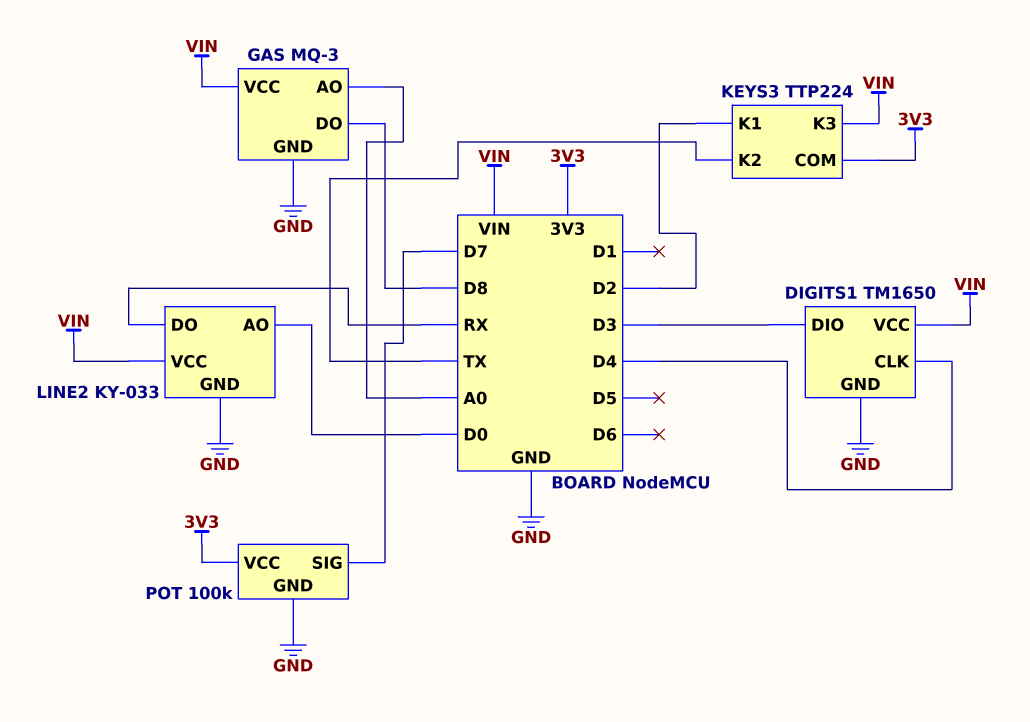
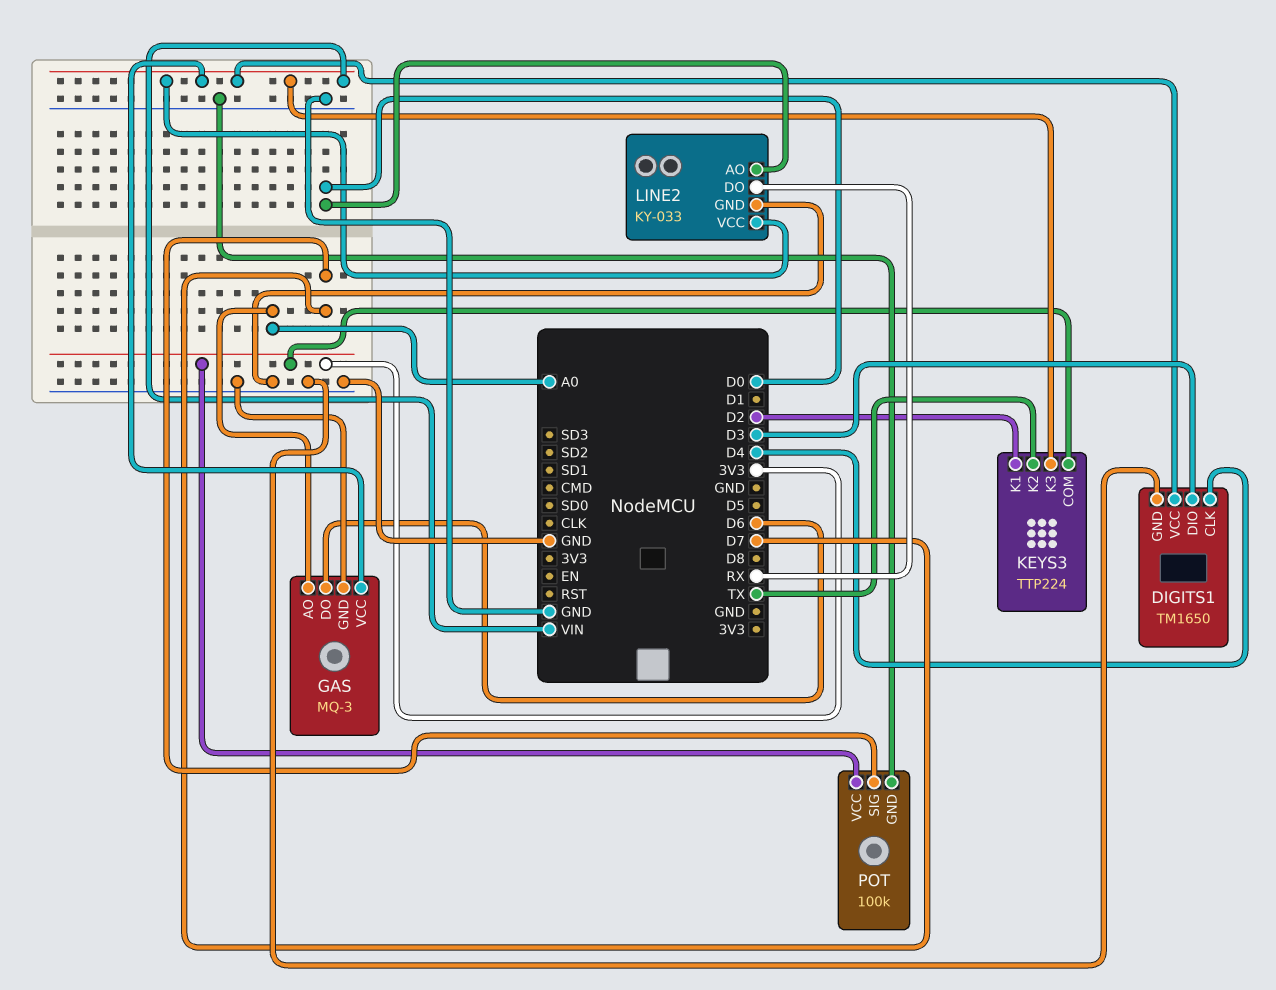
GAS pin DO: D8 -> D6

